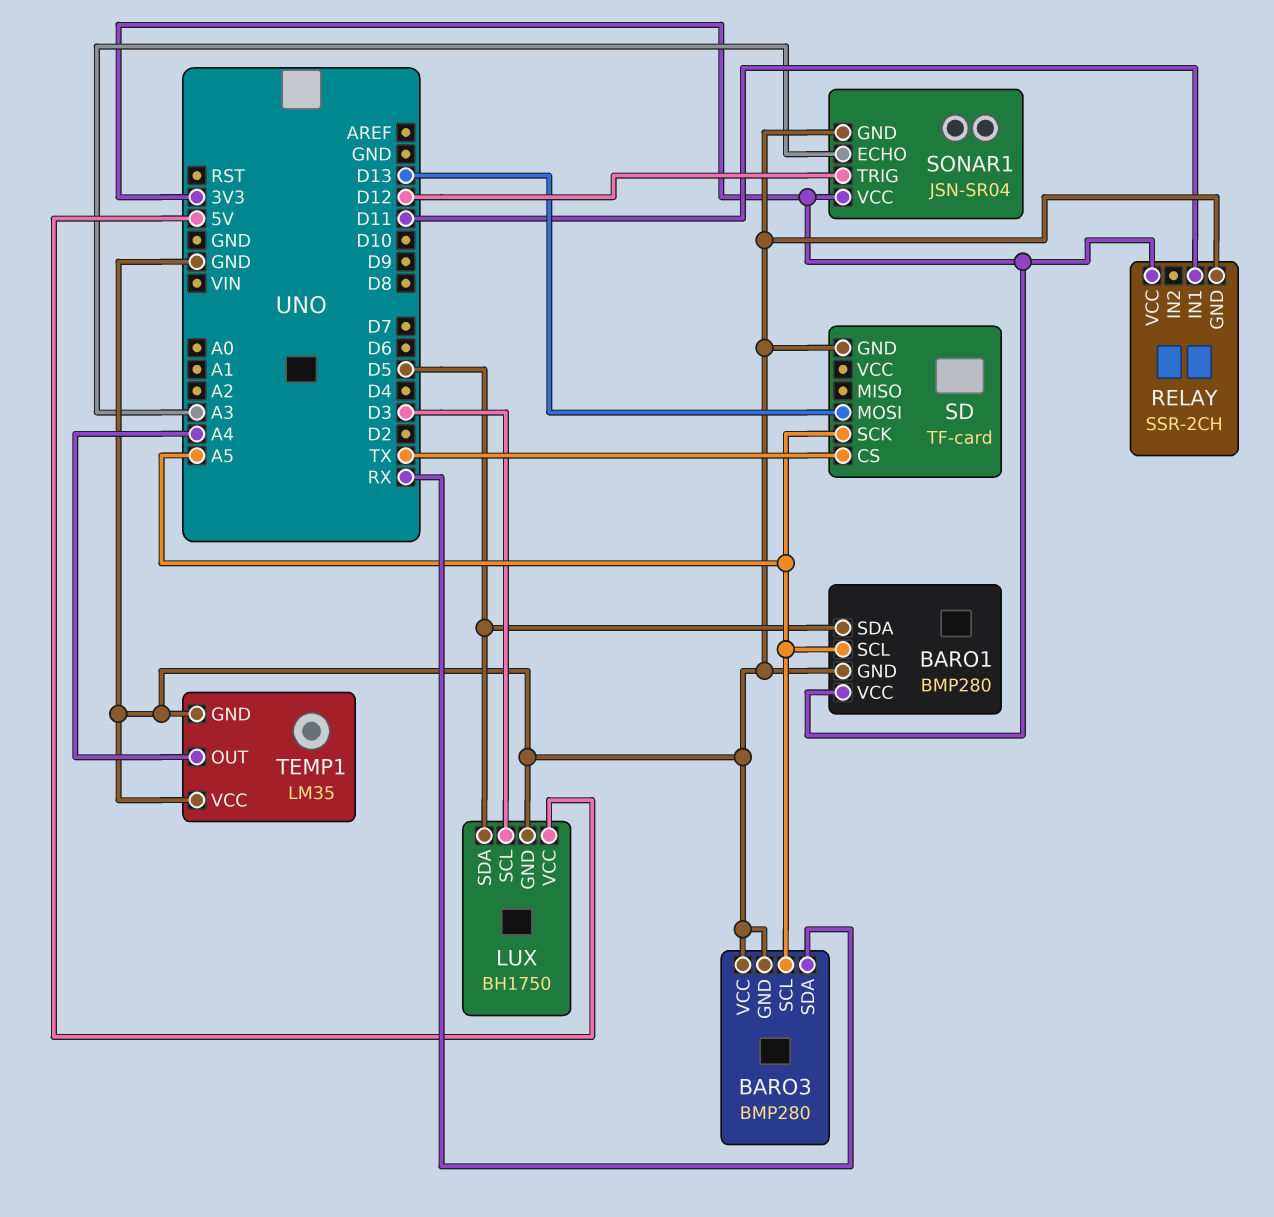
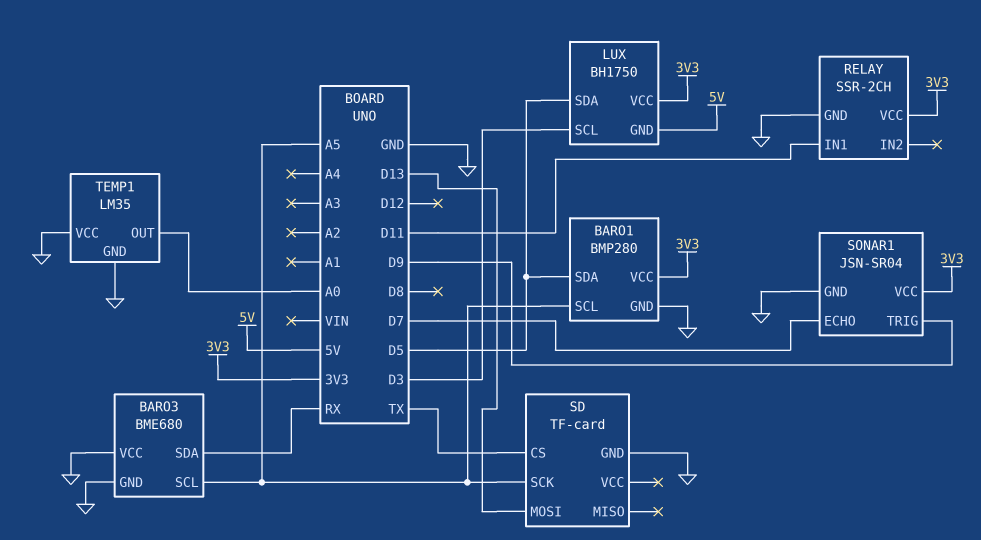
BARO3: BMP280 -> BME680
LUX pin GND: GND -> 5V
LUX pin VCC: 5V -> 3V3
SONAR1 pin ECHO: A3 -> D7
SONAR1 pin TRIG: D12 -> D9
TEMP1 pin OUT: A4 -> A0

